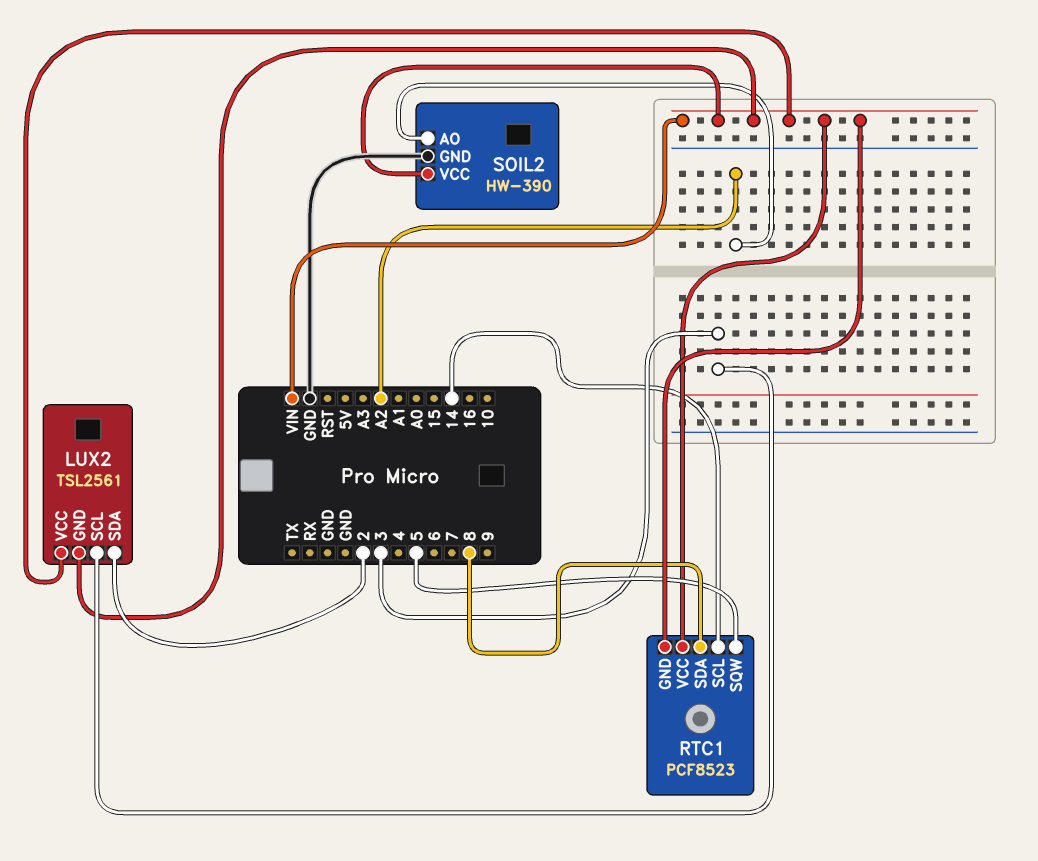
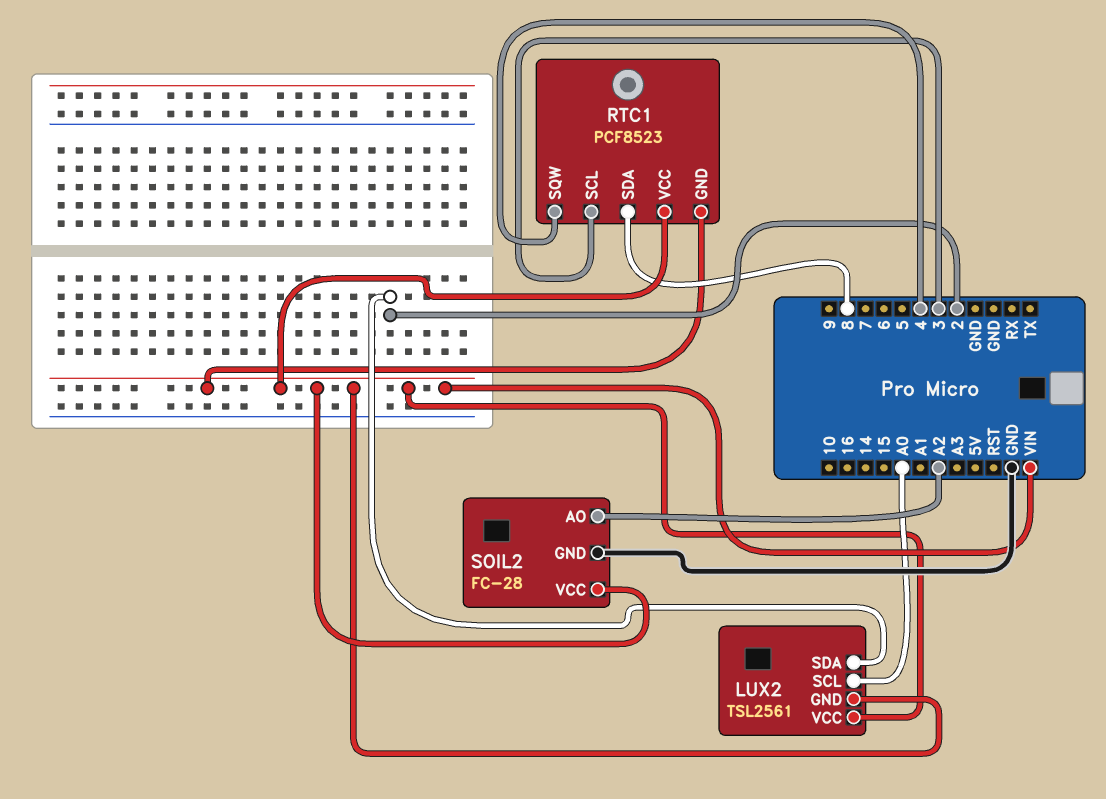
LUX2 pin SCL: 3 -> A0
RTC1 pin SCL: 14 -> 3
RTC1 pin SQW: 5 -> 4
SOIL2: HW-390 -> FC-28

